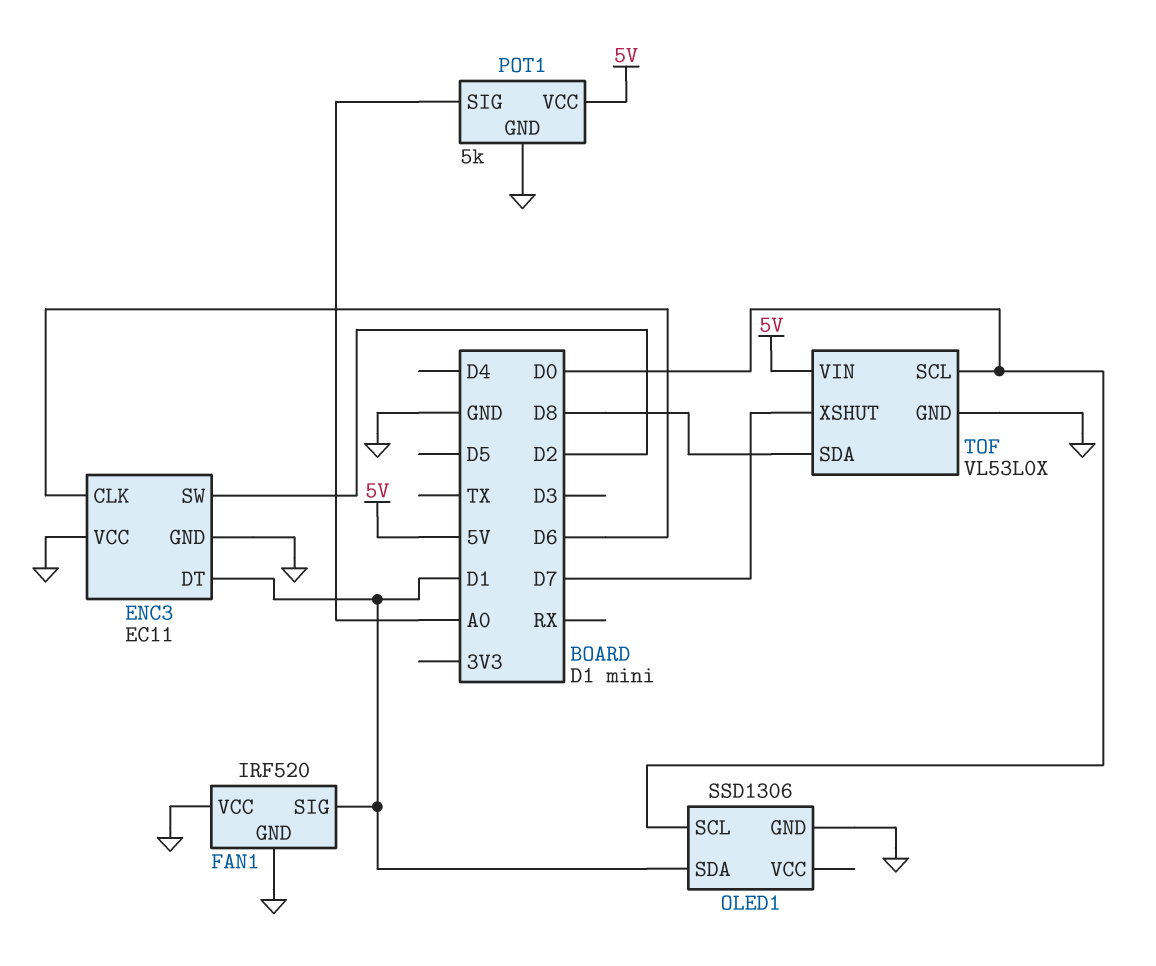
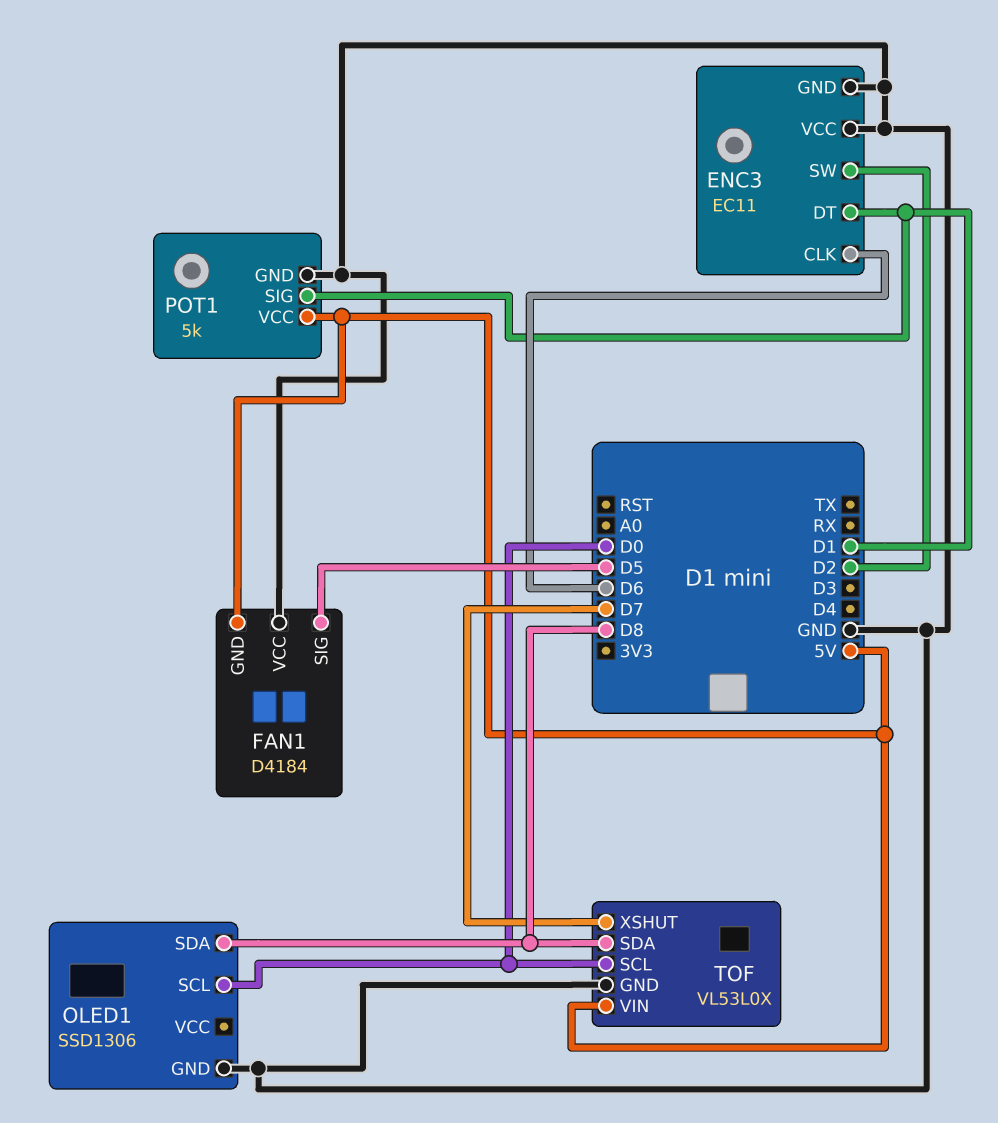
FAN1: IRF520 -> D4184
FAN1 pin GND: GND -> 5V
FAN1 pin SIG: D1 -> D5
OLED1 pin SDA: D1 -> D8
POT1 pin SIG: A0 -> D1

